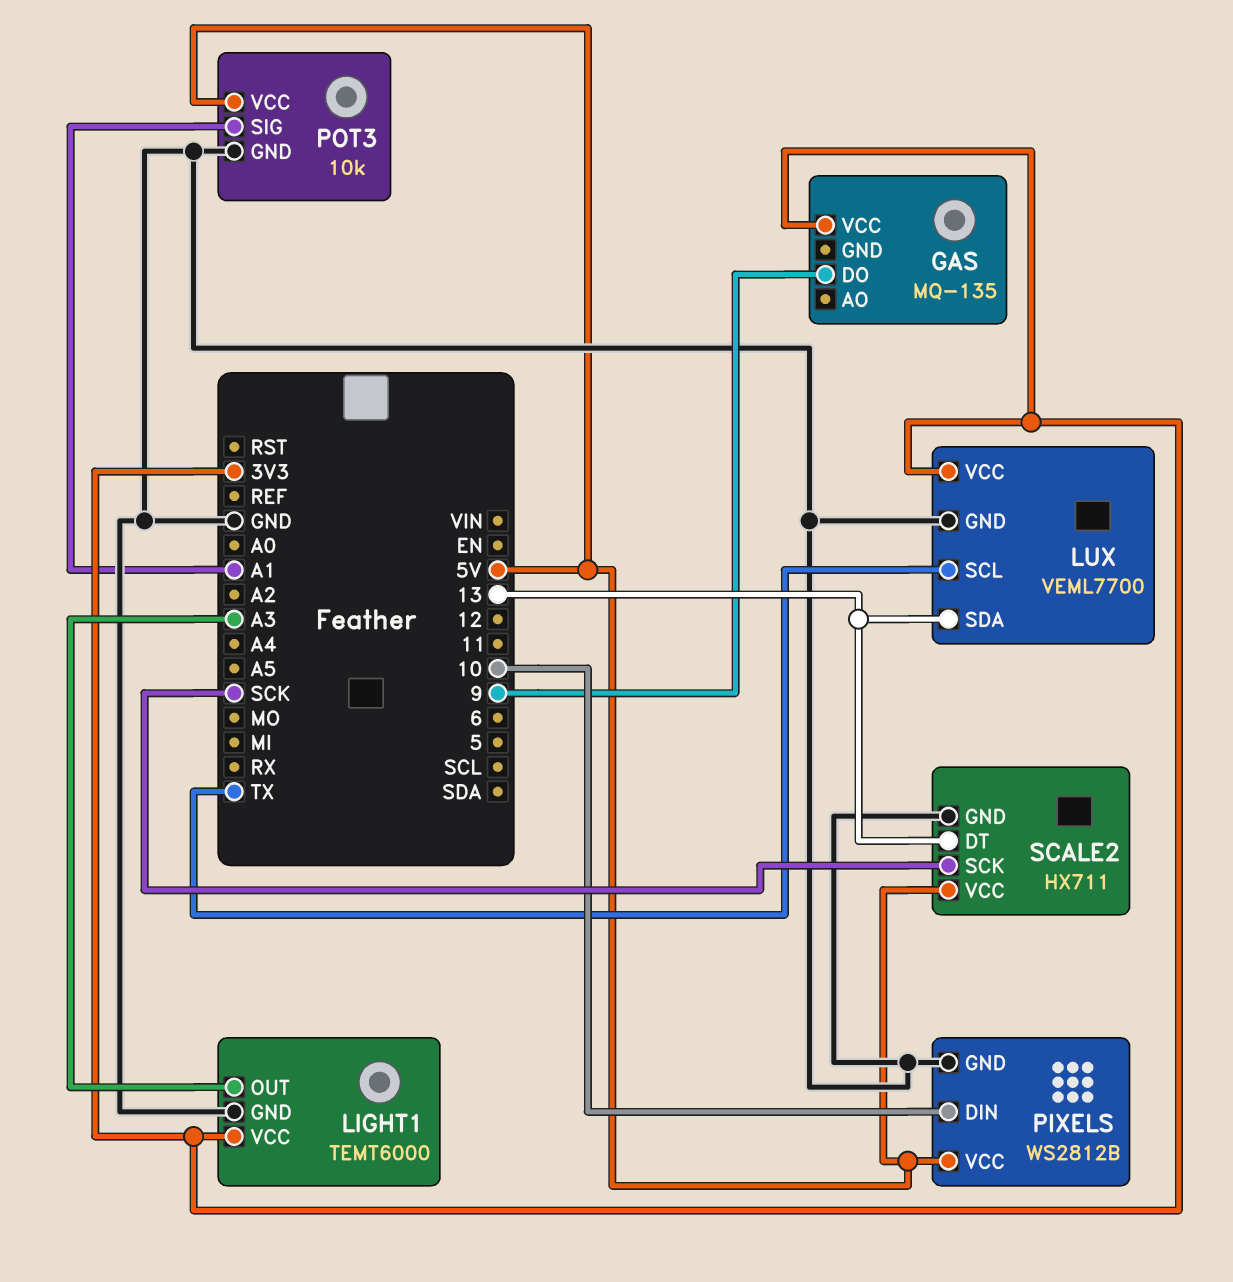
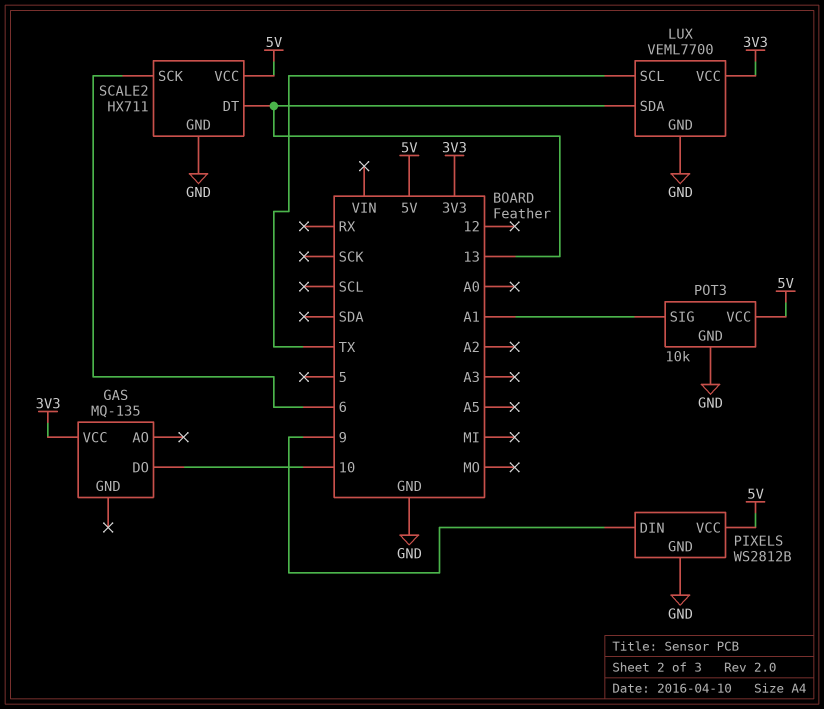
GAS pin DO: 9 -> 10
LIGHT1: TEMT6000 -> none
LIGHT1 pin GND: GND -> none
LIGHT1 pin OUT: A3 -> none
LIGHT1 pin VCC: 3V3 -> none
PIXELS pin DIN: 10 -> 9
SCALE2 pin SCK: SCK -> 6

